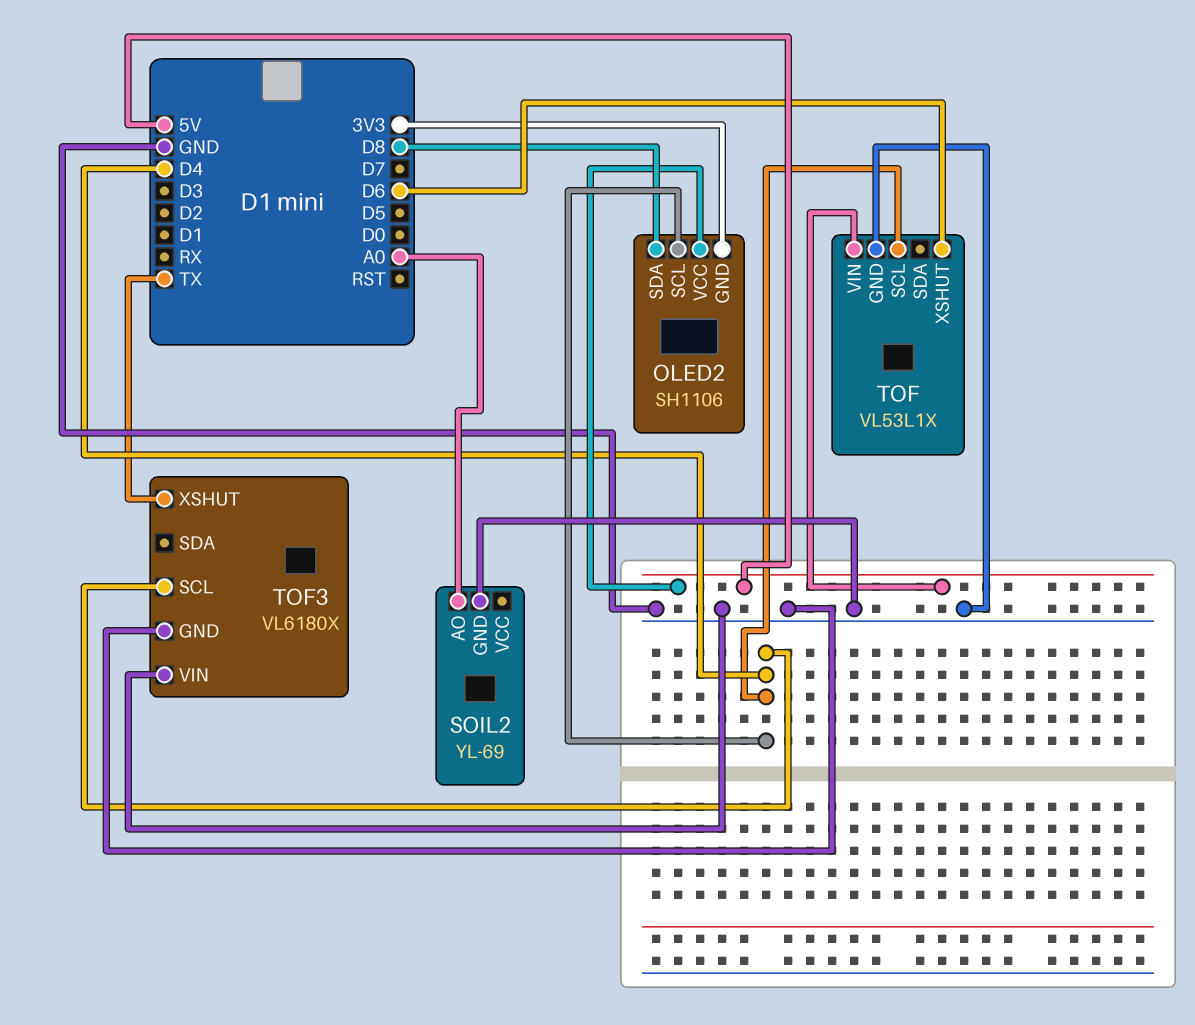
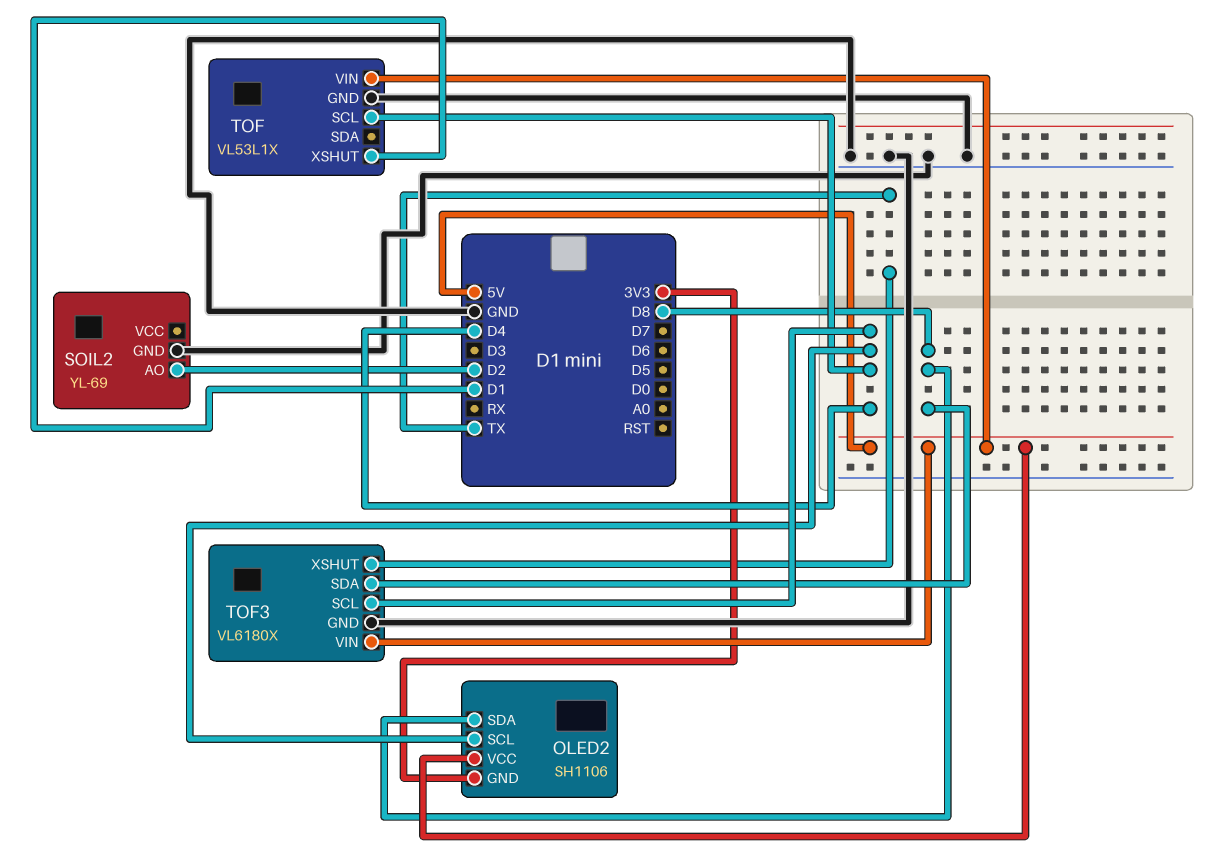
SOIL2 pin AO: A0 -> D2
TOF pin XSHUT: D6 -> D1
TOF3 pin SDA: none -> D8
TOF3 pin VIN: GND -> 5V

